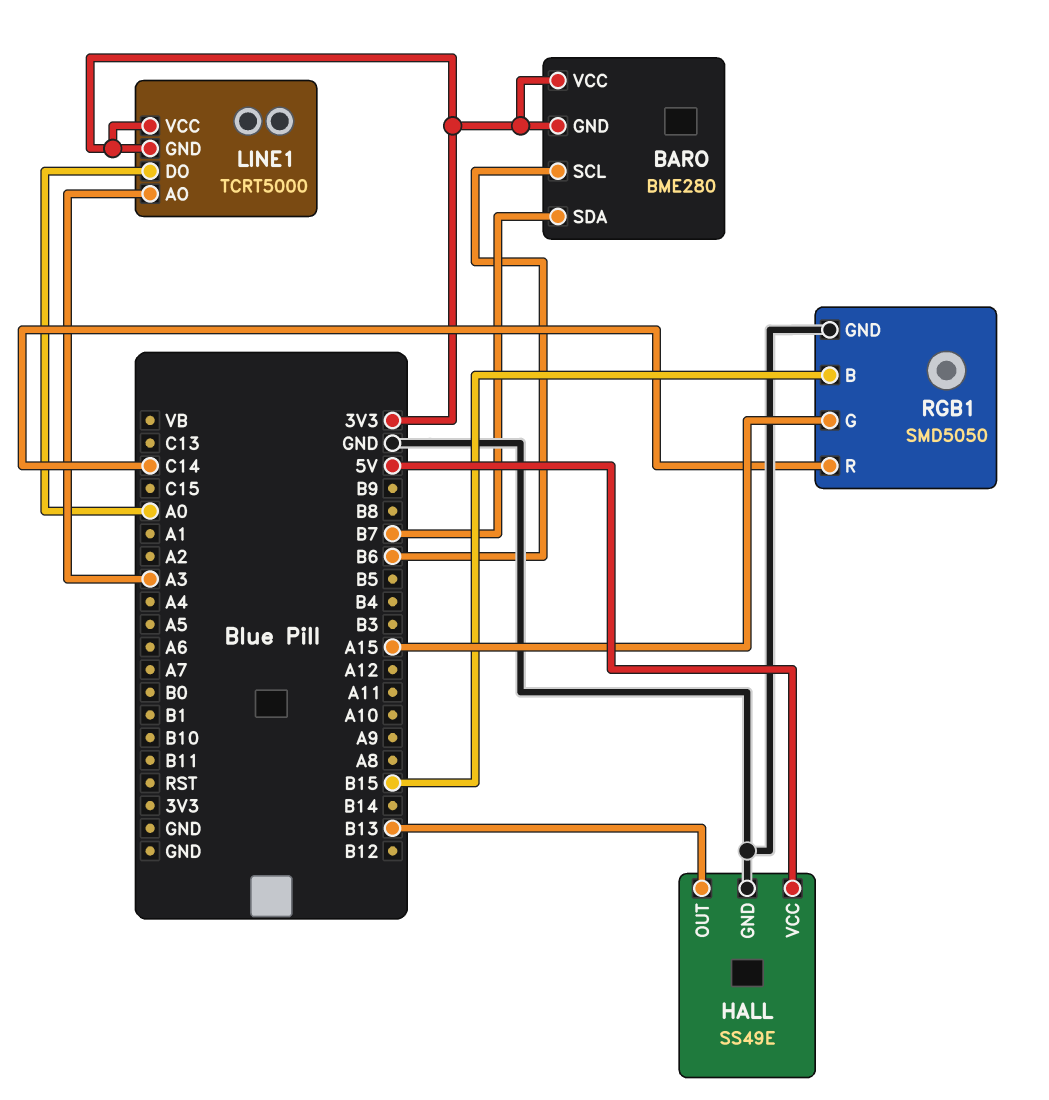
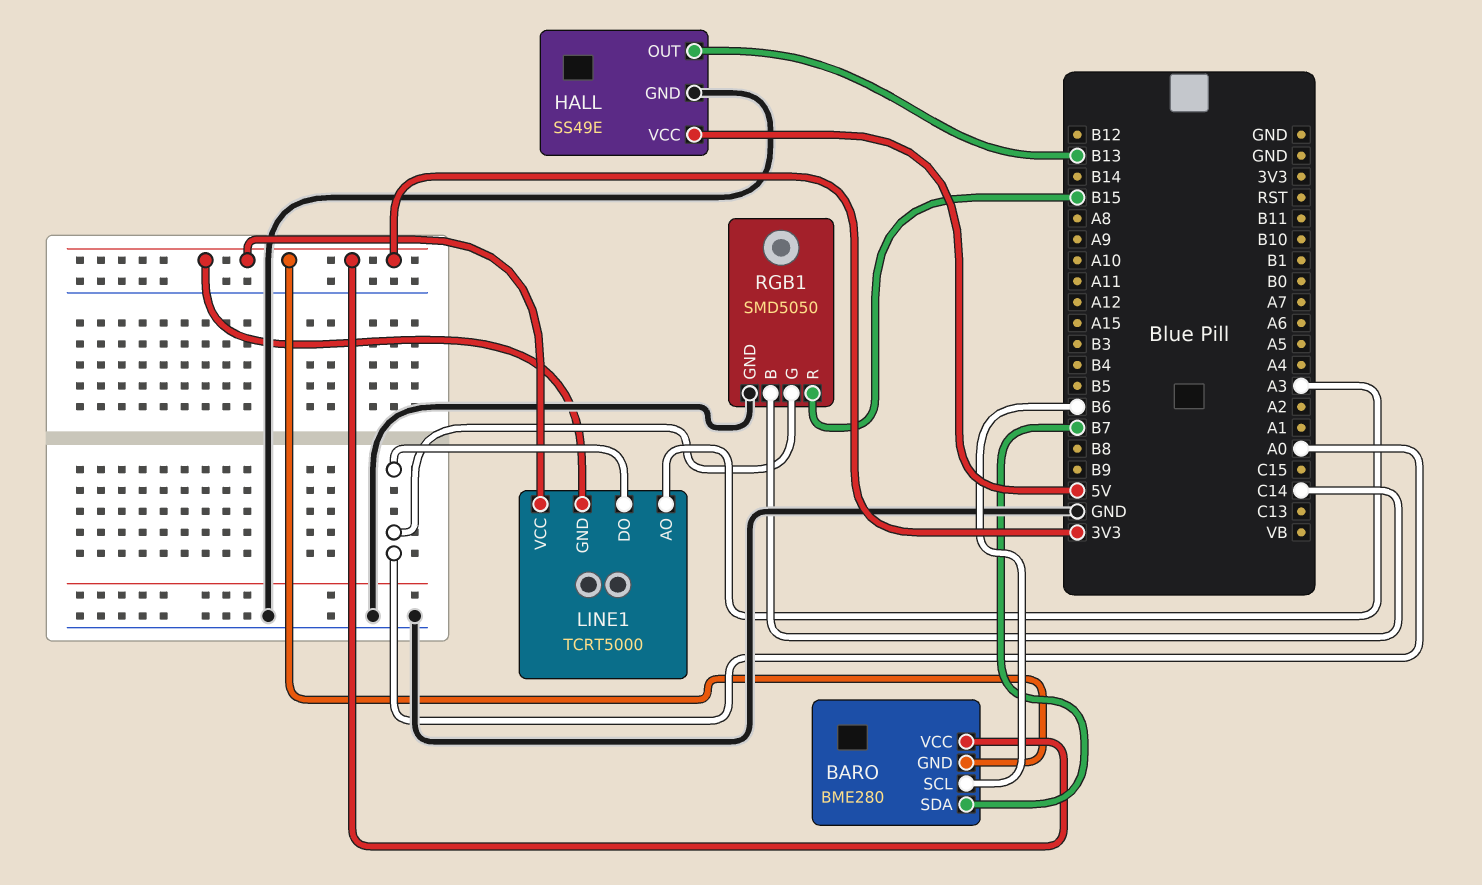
RGB1 pin B: B15 -> C14
RGB1 pin G: A15 -> A0
RGB1 pin R: C14 -> B15

